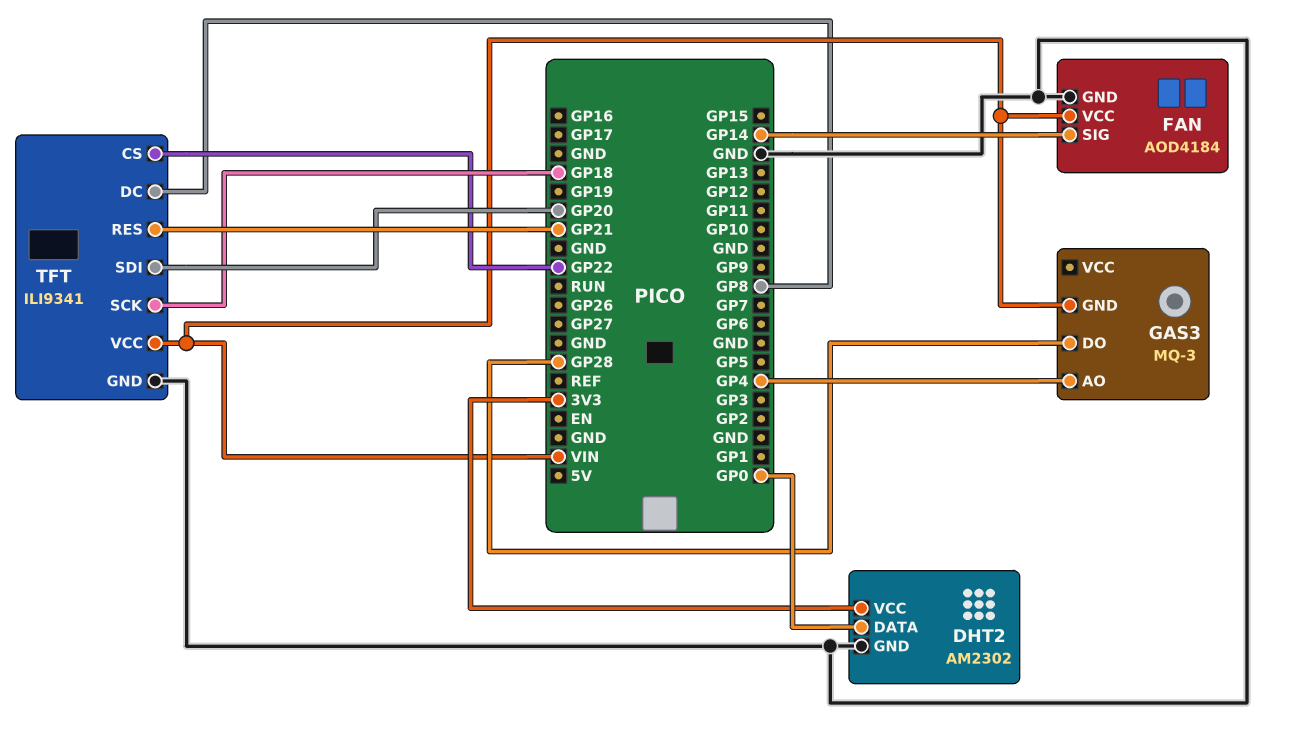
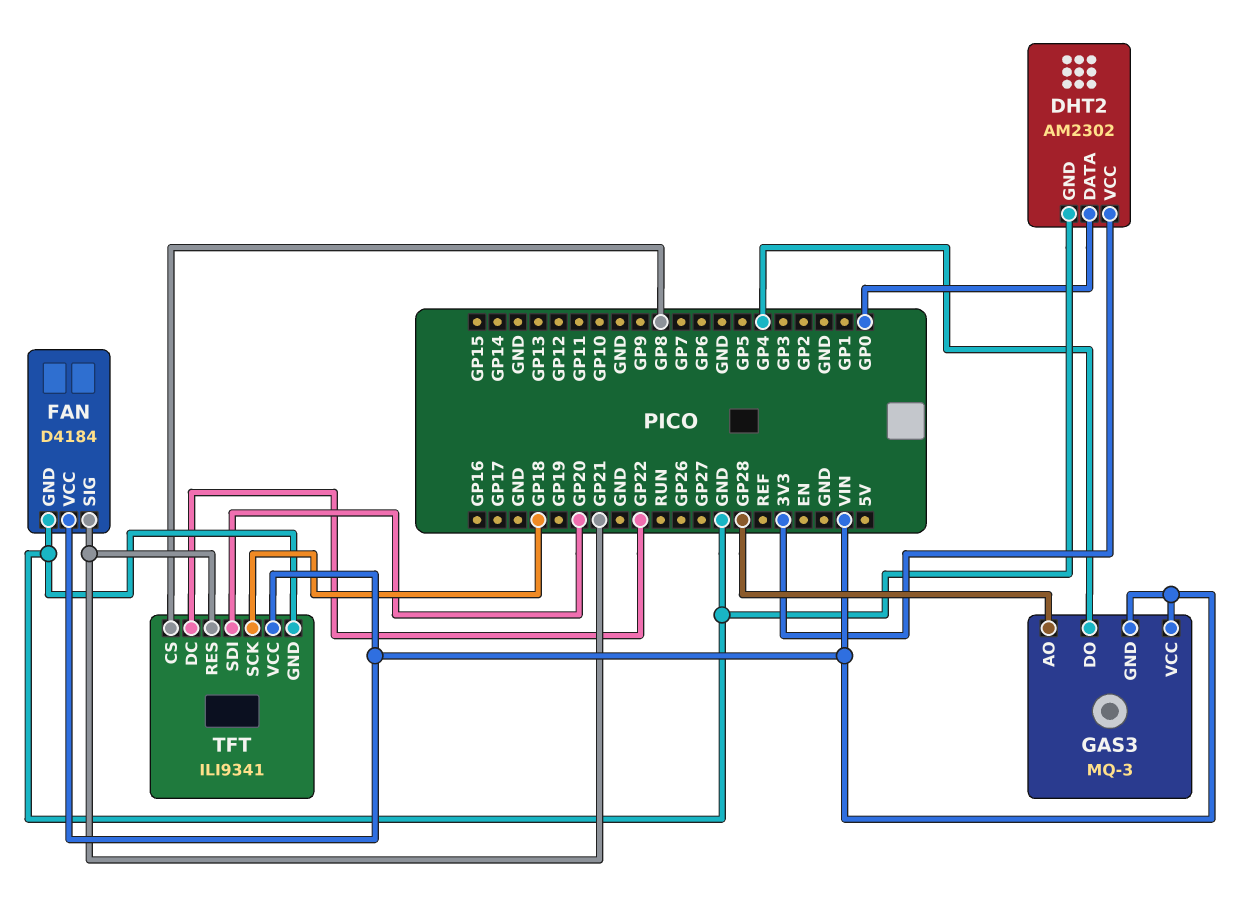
FAN: AOD4184 -> D4184
FAN pin SIG: GP14 -> GP21
GAS3 pin AO: GP4 -> GP28
GAS3 pin DO: GP28 -> GP4
GAS3 pin VCC: none -> VIN
TFT pin CS: GP22 -> GP8
TFT pin DC: GP8 -> GP22

